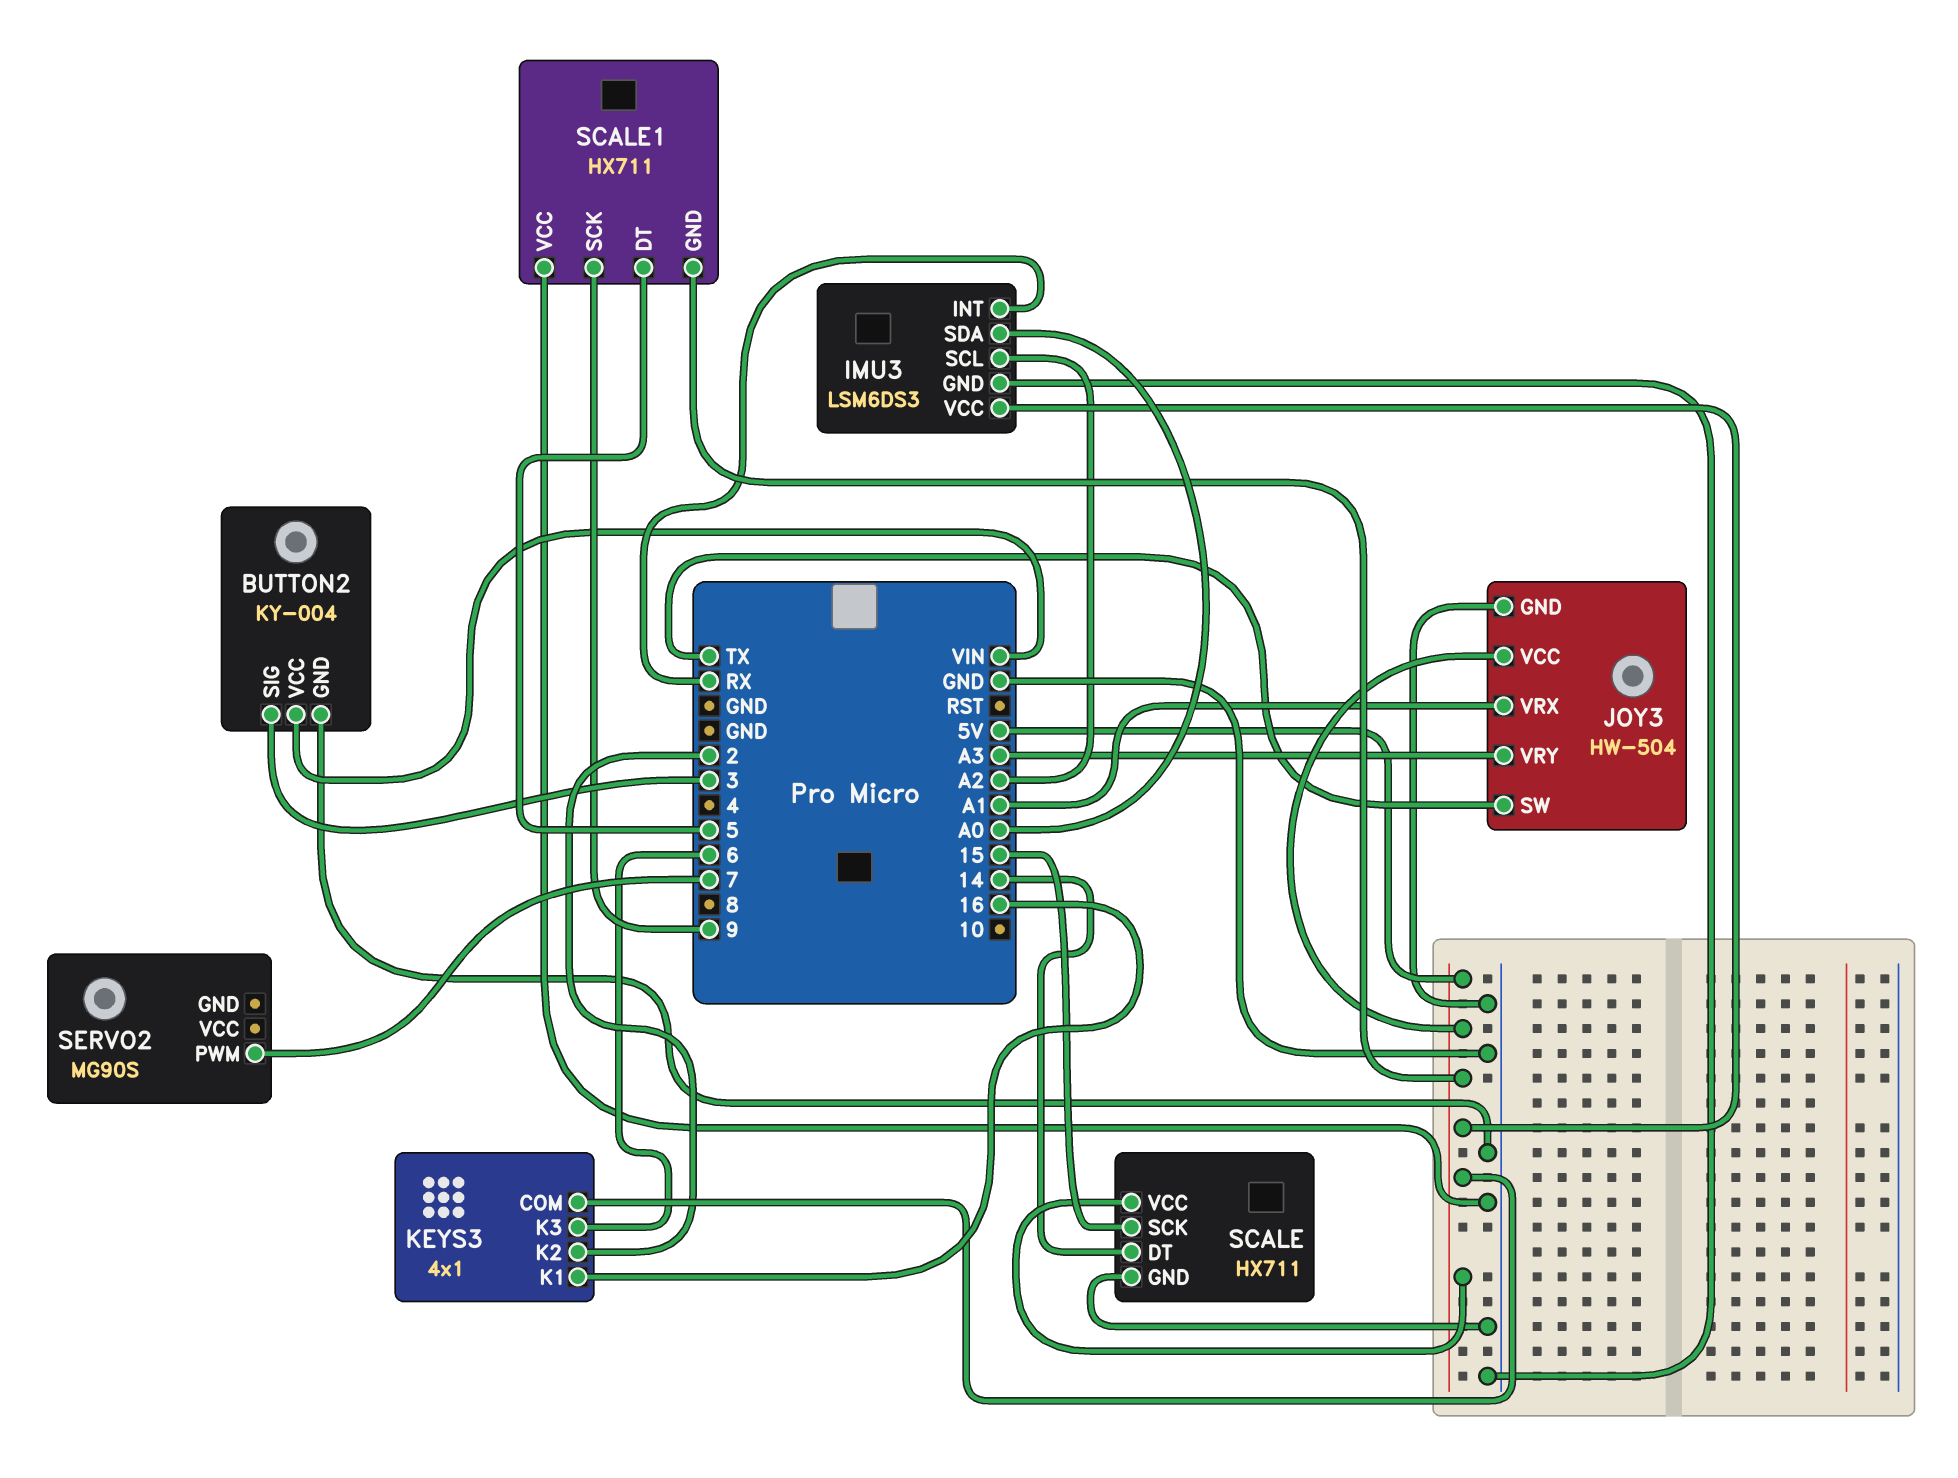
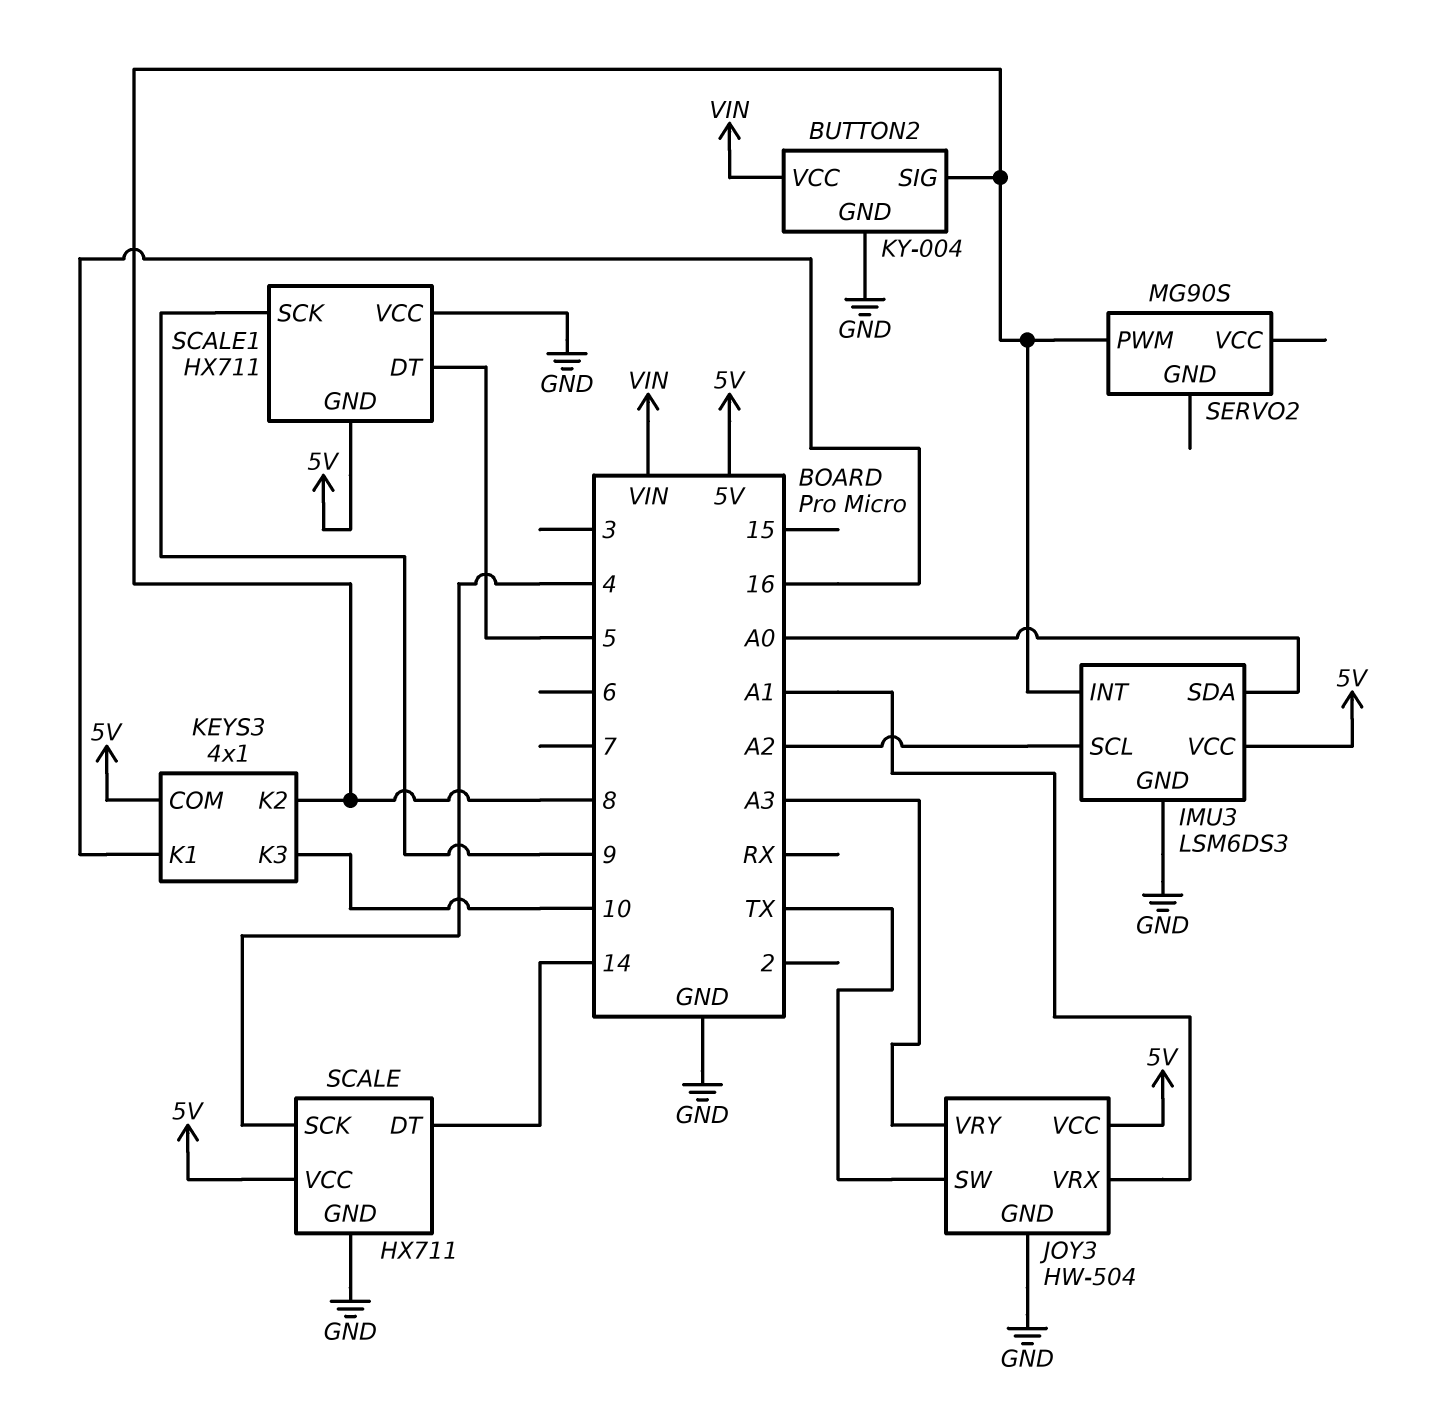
BUTTON2 pin SIG: 3 -> 8
IMU3 pin INT: RX -> 8
KEYS3 pin K2: 2 -> 8
KEYS3 pin K3: 6 -> 10
SCALE pin SCK: 15 -> 4
SERVO2 pin PWM: 7 -> 8

